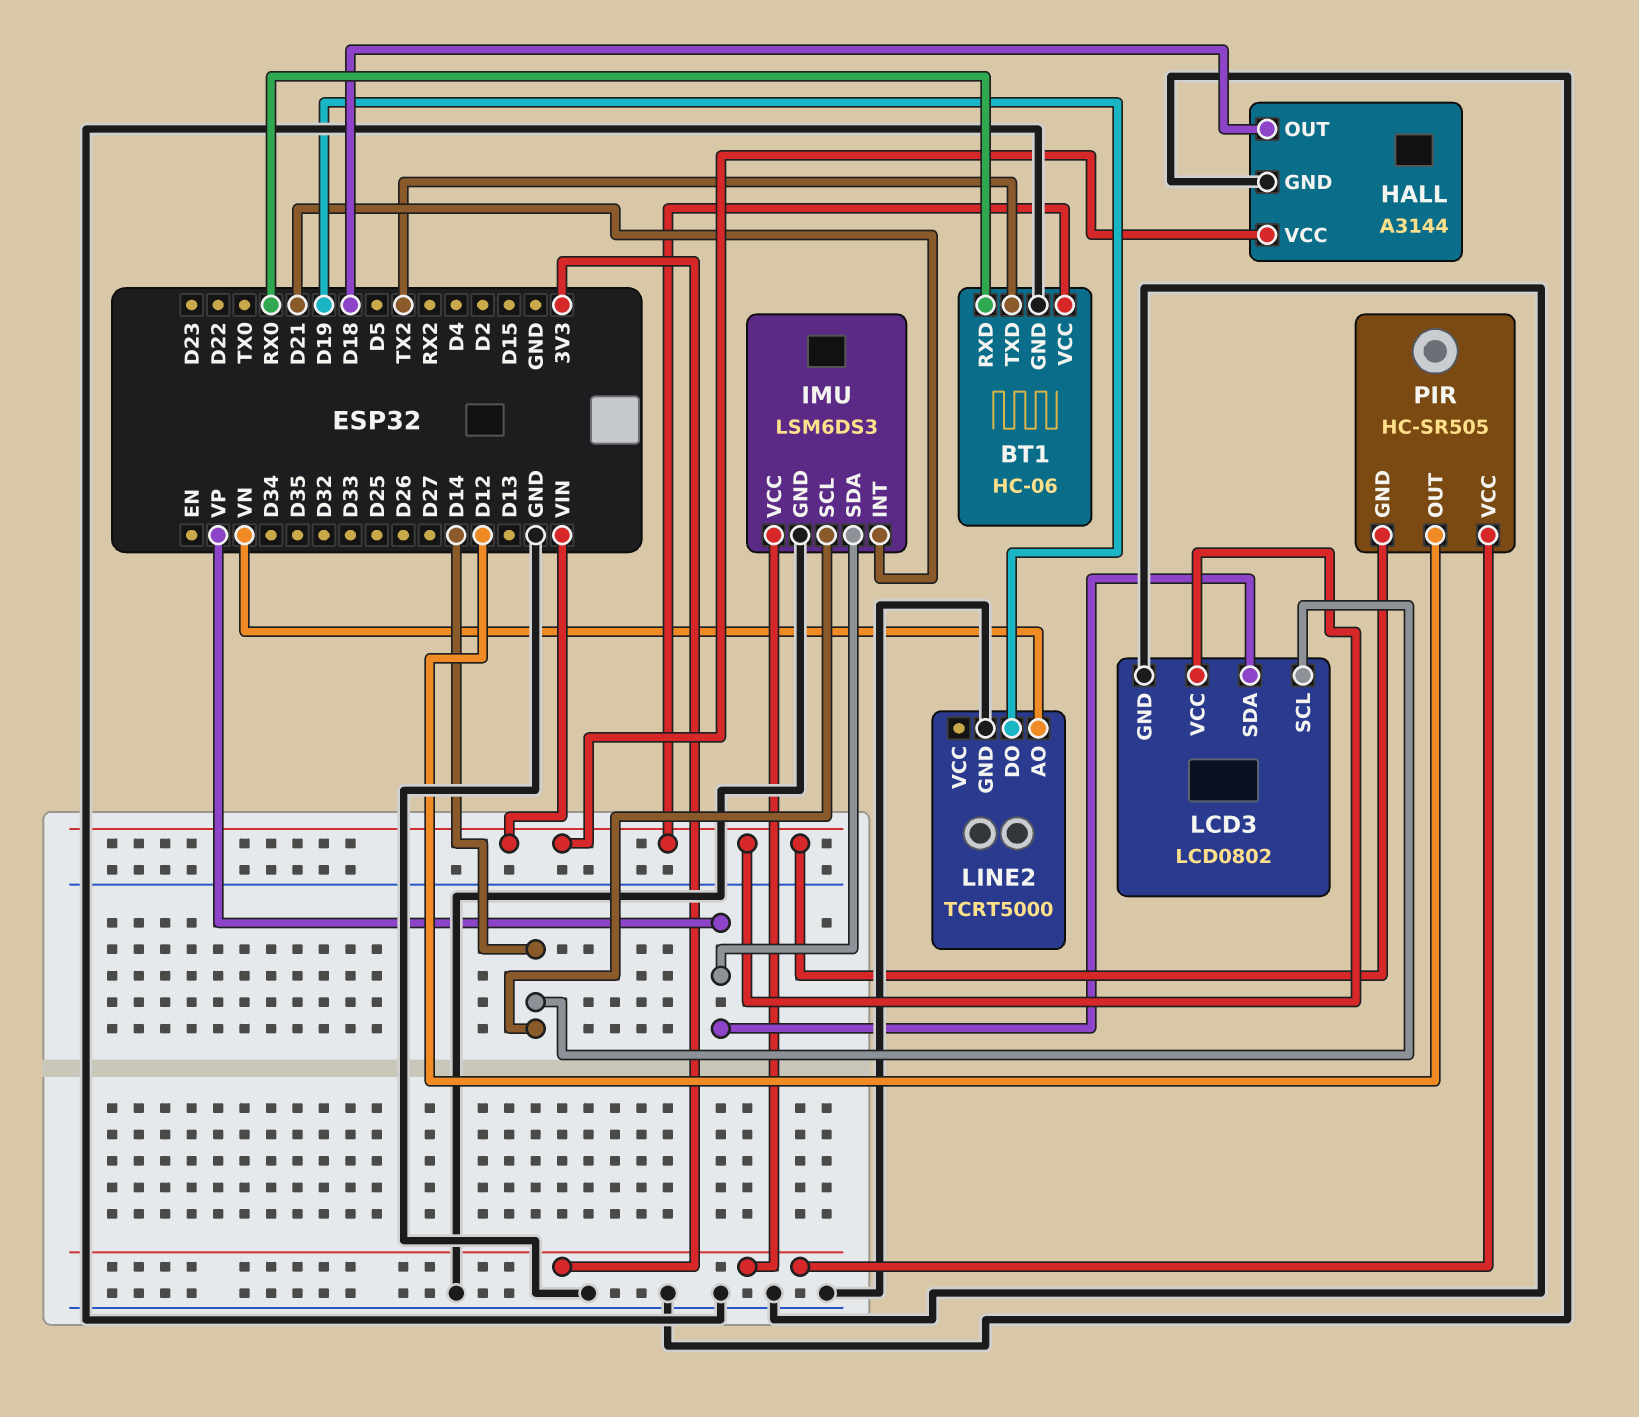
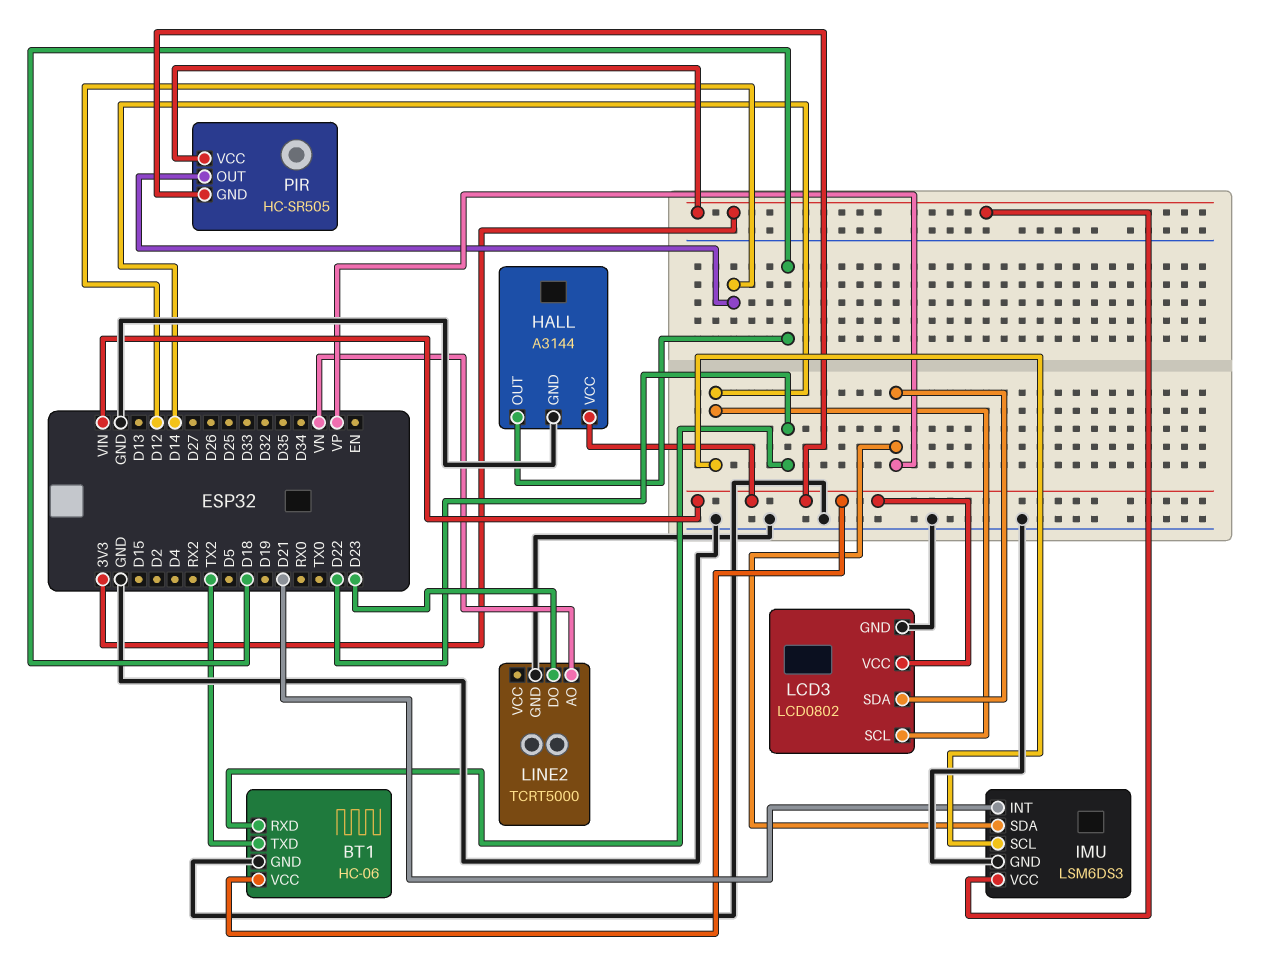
BT1 pin RXD: RX0 -> D22
LINE2 pin DO: D19 -> D23

